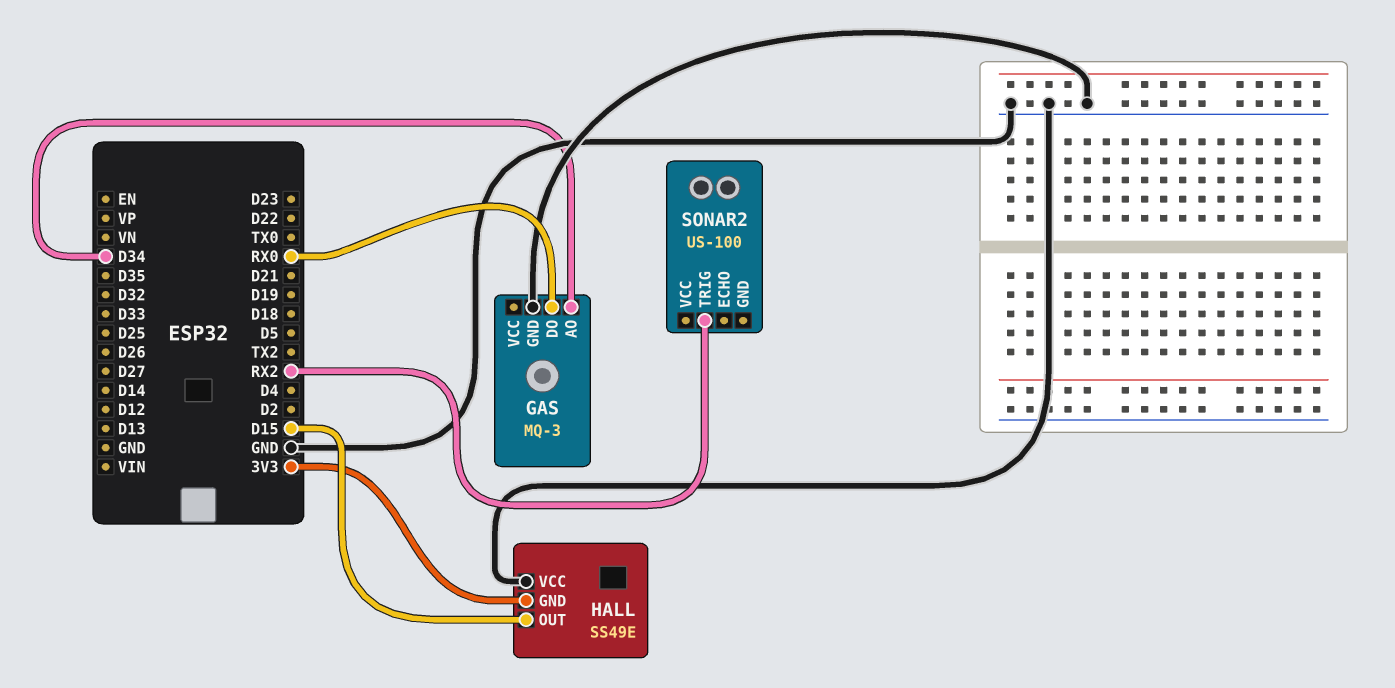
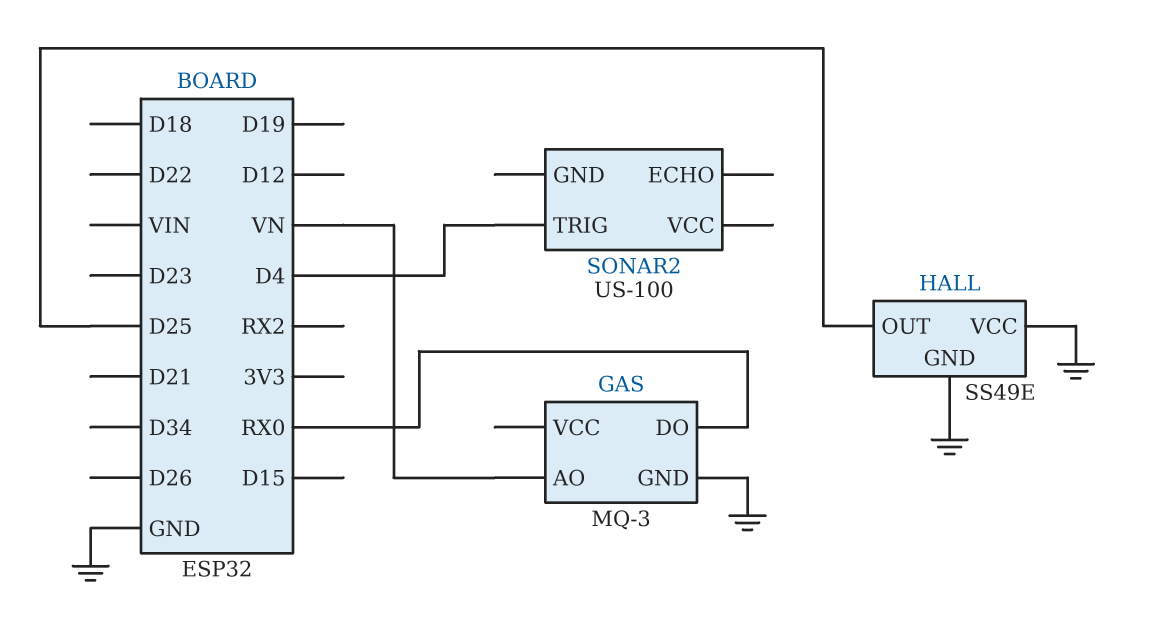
GAS pin AO: D34 -> VN
HALL pin GND: 3V3 -> GND
HALL pin OUT: D15 -> D25
SONAR2 pin TRIG: RX2 -> D4

